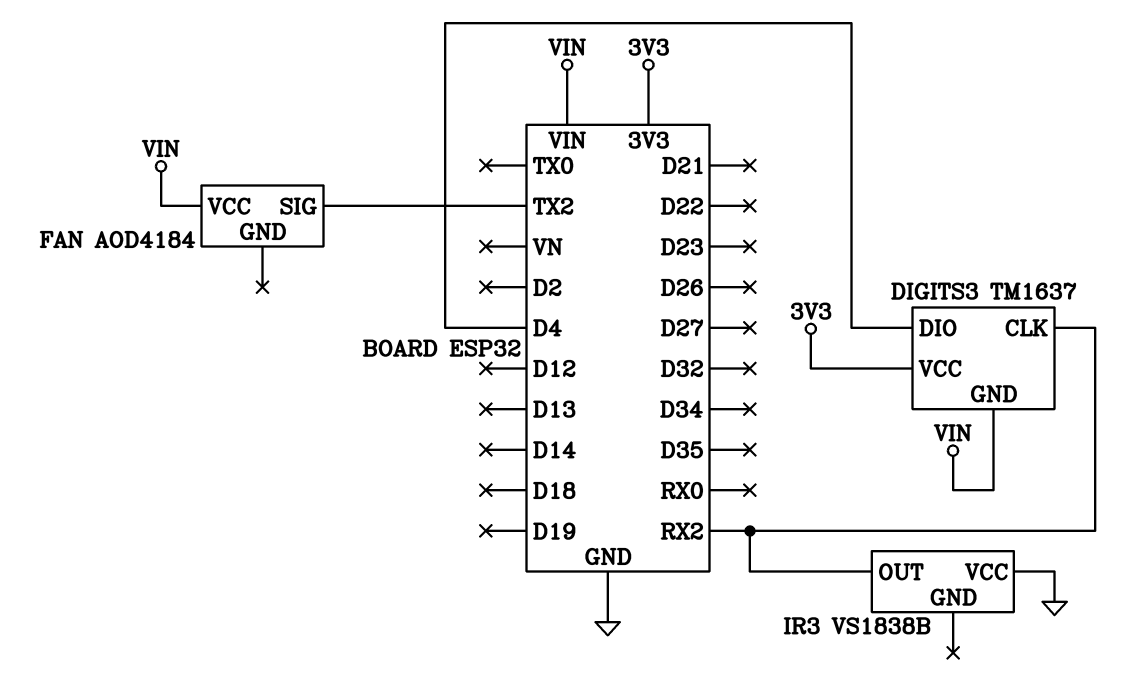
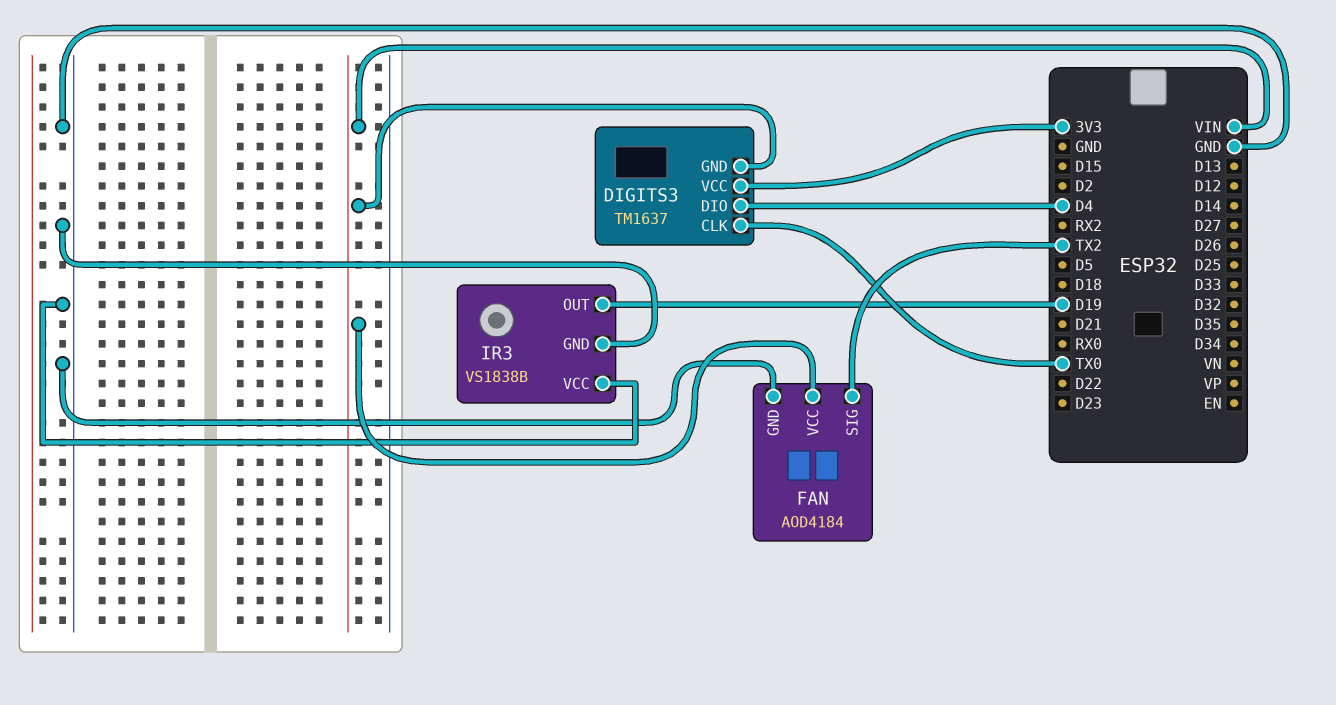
DIGITS3 pin CLK: RX2 -> TX0
FAN pin GND: none -> GND
IR3 pin GND: none -> GND
IR3 pin OUT: RX2 -> D19

